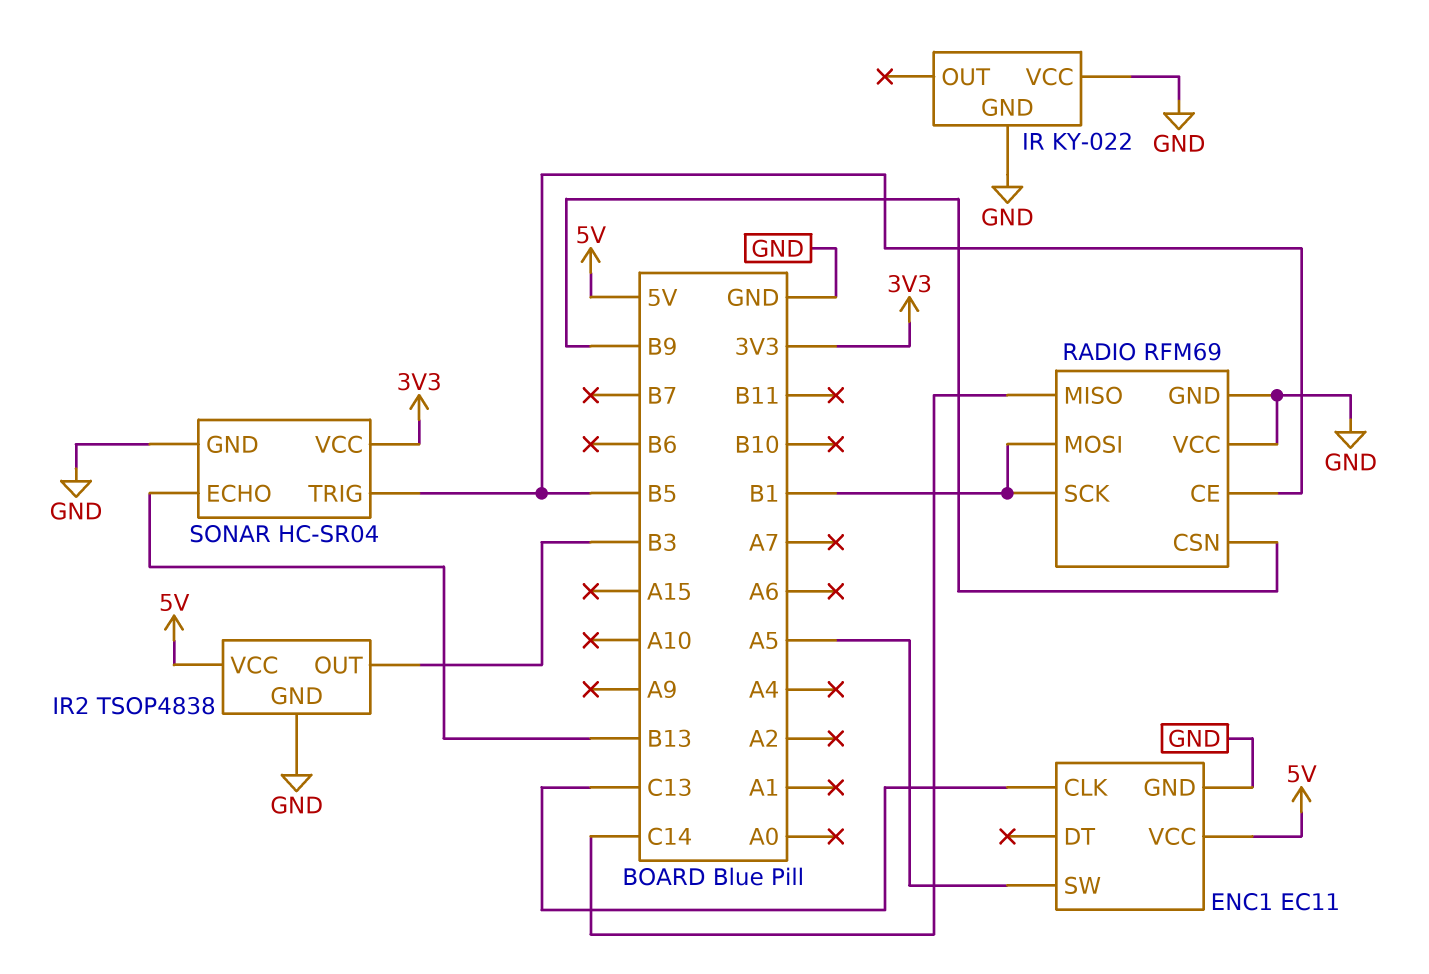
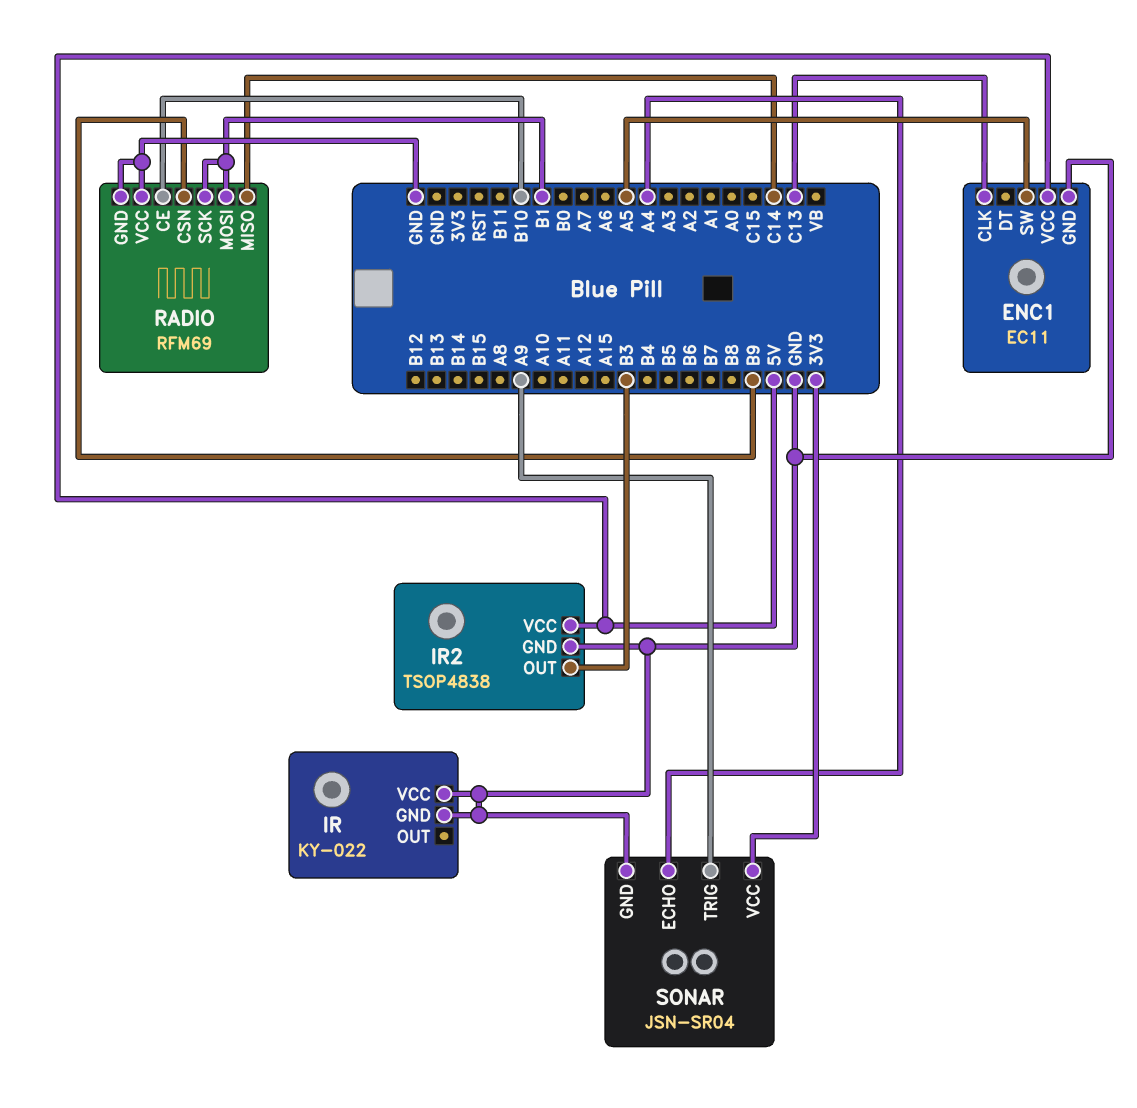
RADIO pin CE: B5 -> B10
SONAR: HC-SR04 -> JSN-SR04
SONAR pin ECHO: B13 -> A4
SONAR pin TRIG: B5 -> A9

